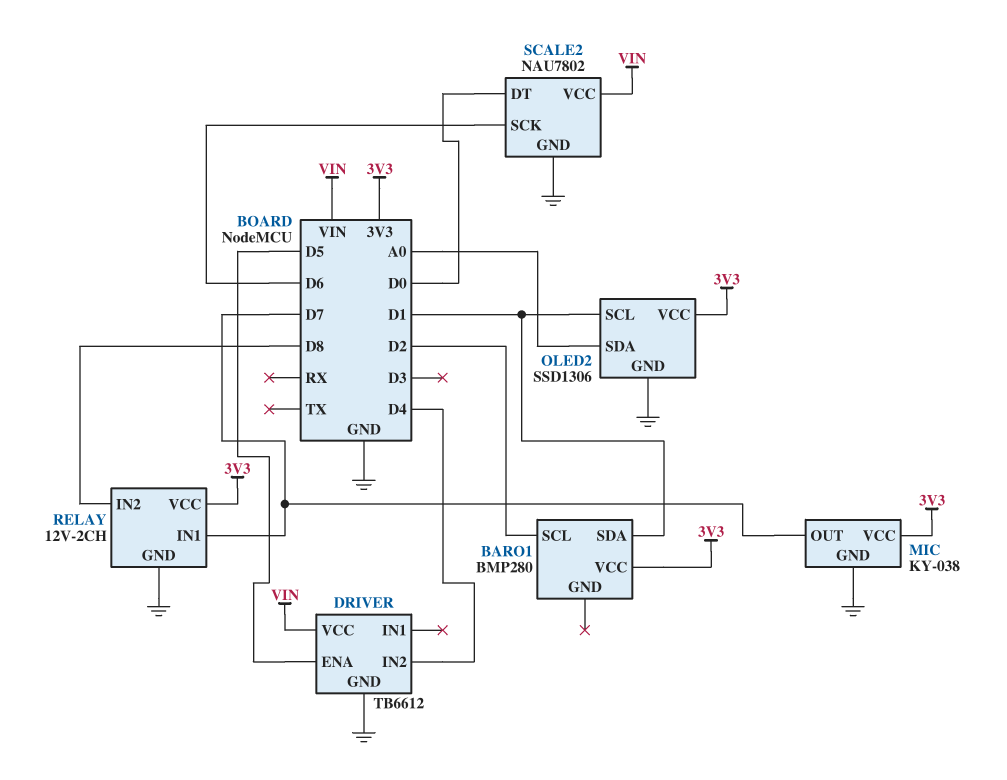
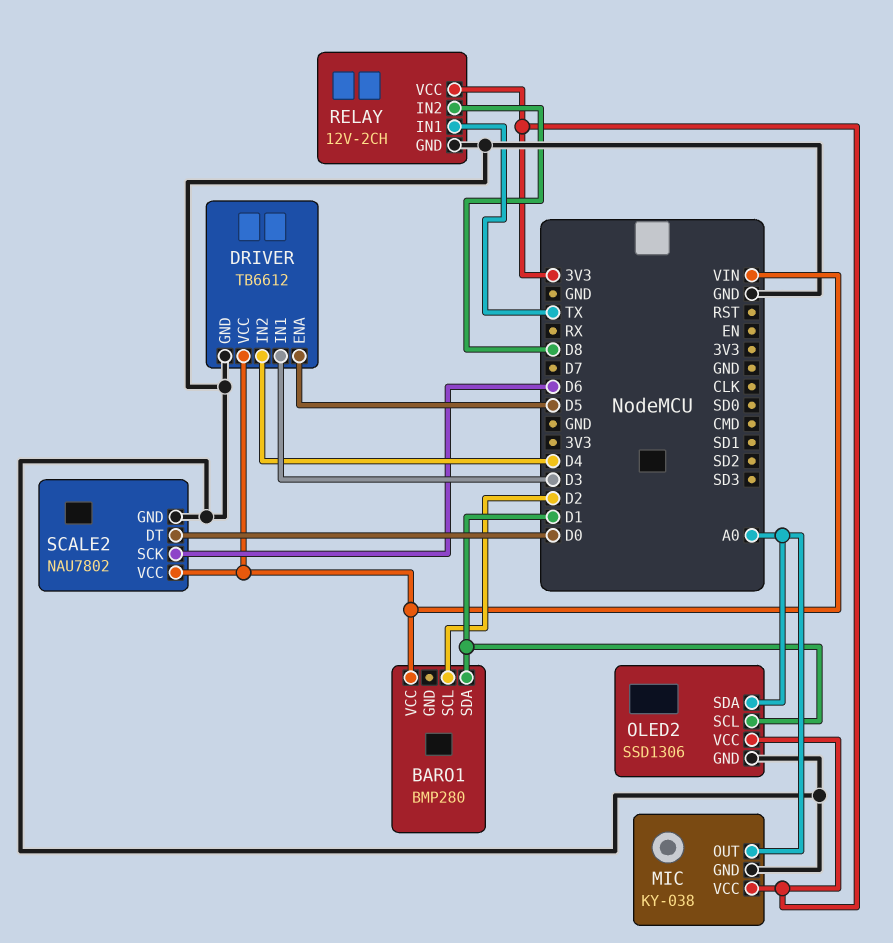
BARO1 pin VCC: 3V3 -> VIN
DRIVER pin IN1: none -> D3
MIC pin OUT: D7 -> A0
RELAY pin IN1: D7 -> TX

